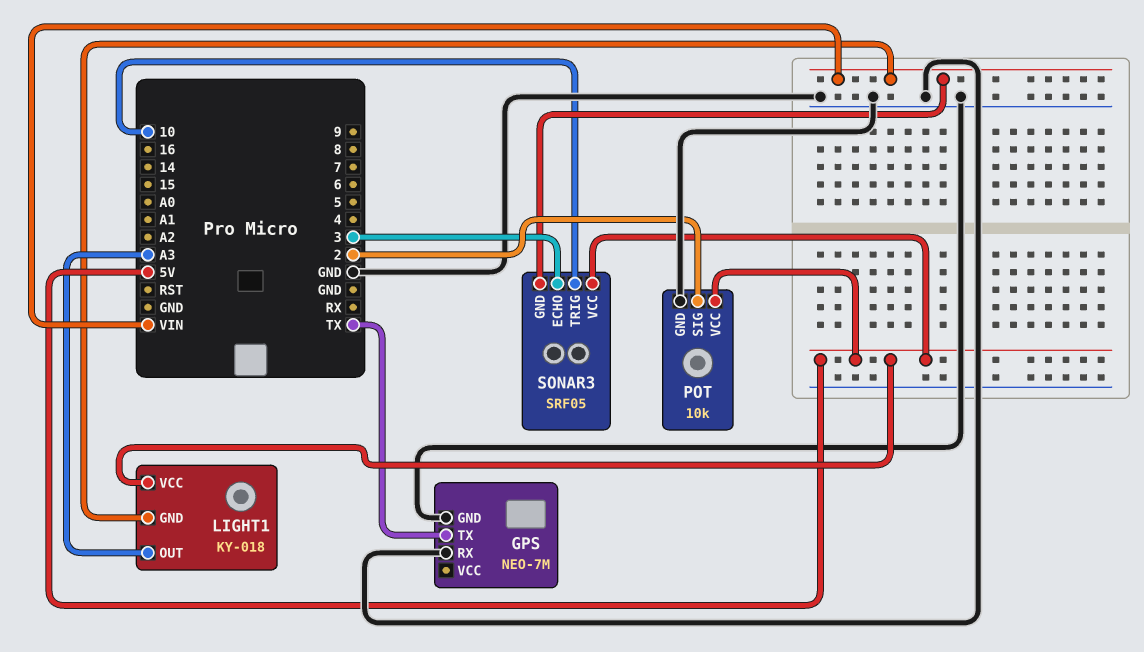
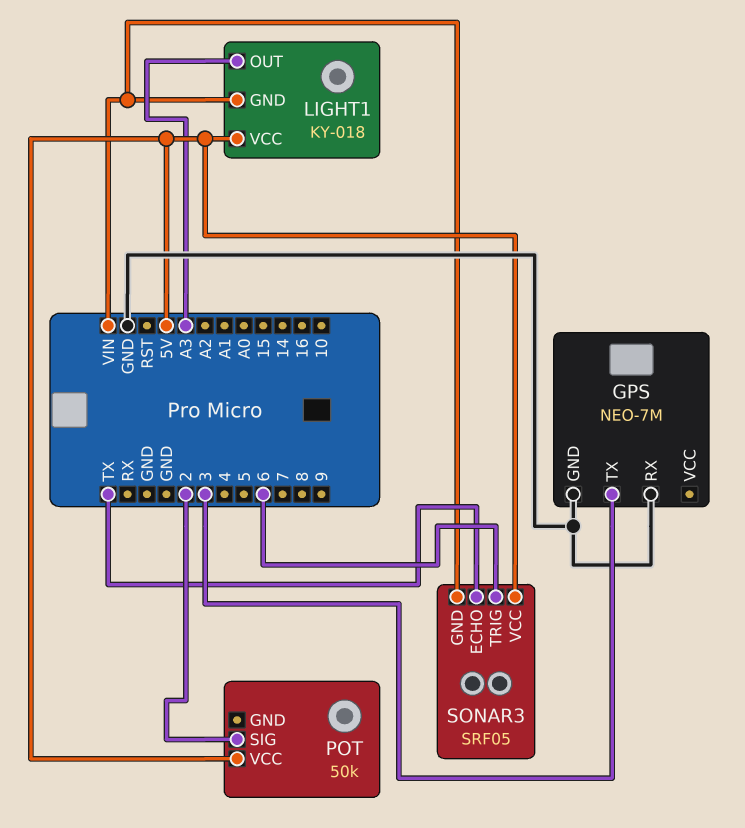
GPS pin TX: TX -> 3
POT: 10k -> 50k
POT pin GND: GND -> none
SONAR3 pin ECHO: 3 -> TX
SONAR3 pin TRIG: 10 -> 6

